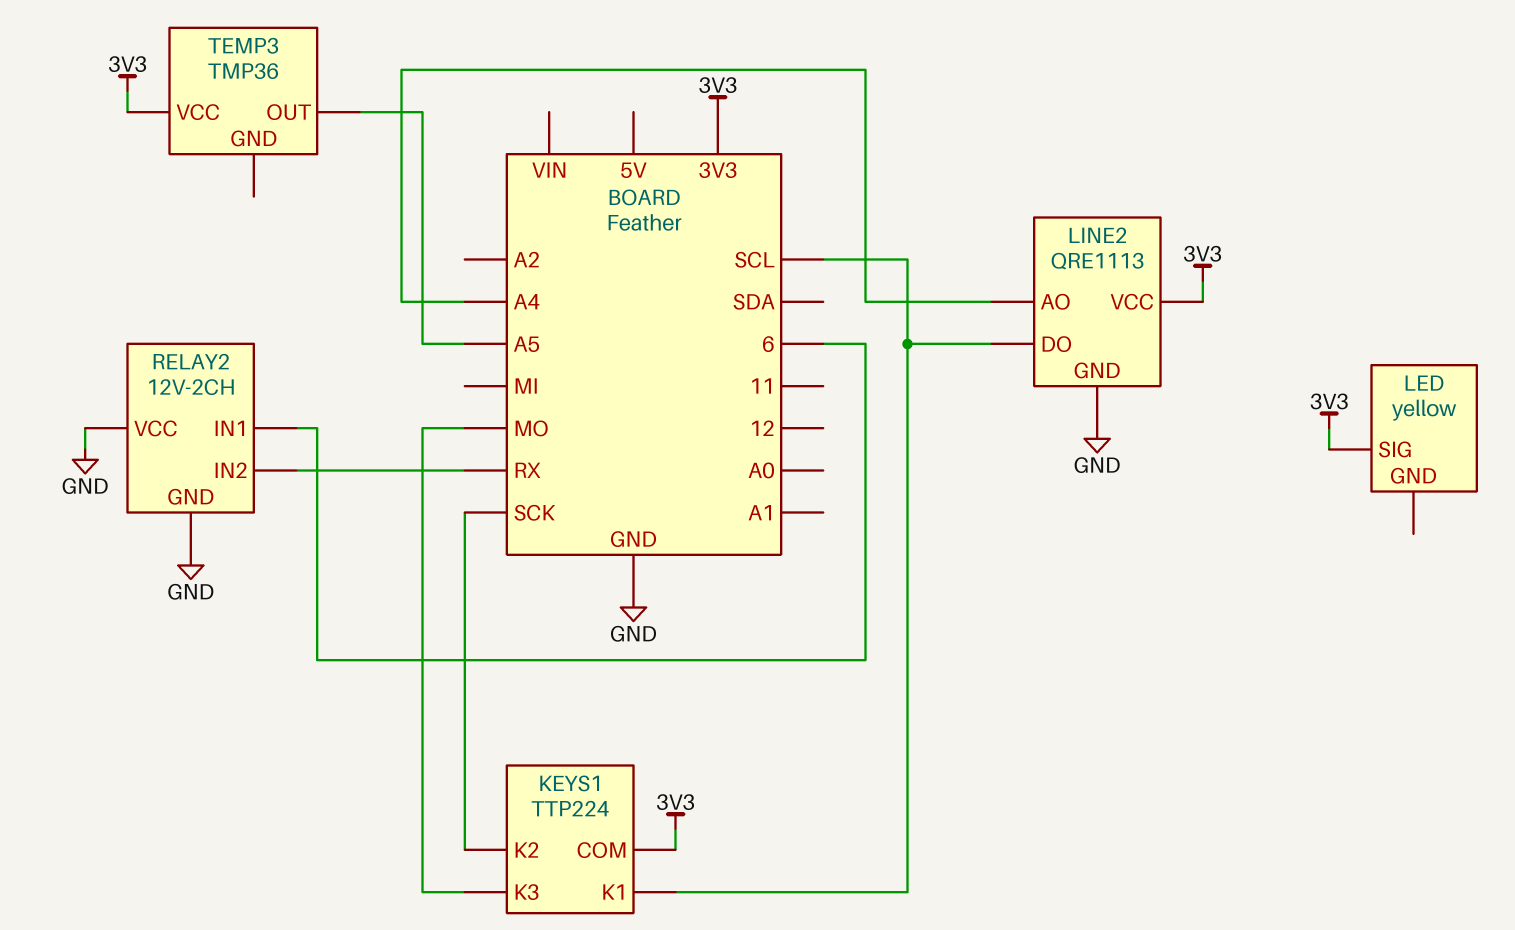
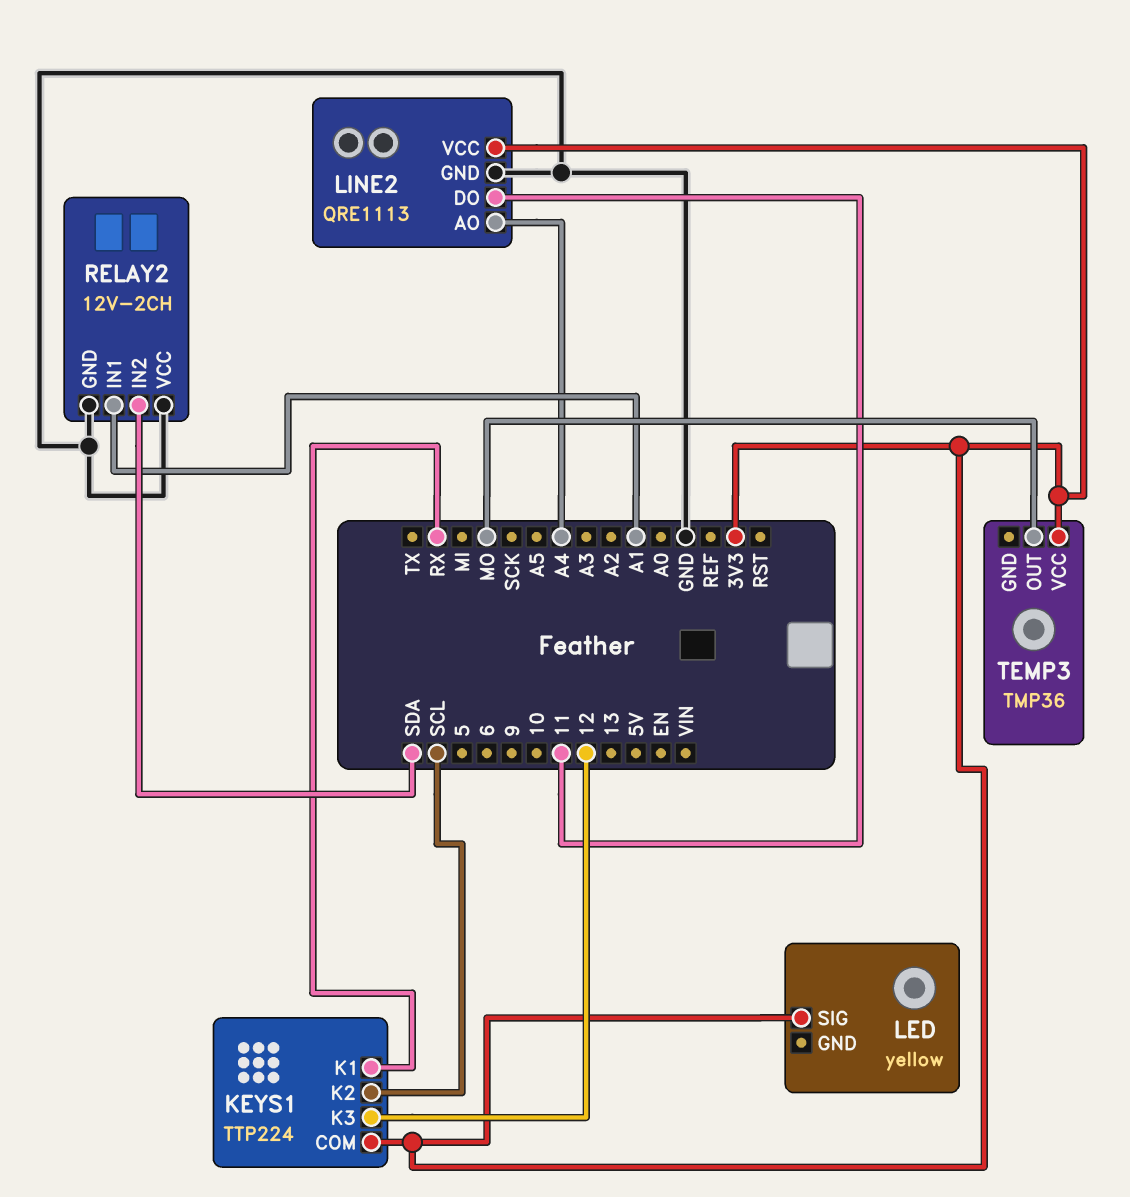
KEYS1 pin K1: SCL -> RX
KEYS1 pin K2: SCK -> SCL
KEYS1 pin K3: MO -> 12
LINE2 pin DO: SCL -> 11
RELAY2 pin IN1: 6 -> A1
RELAY2 pin IN2: RX -> SDA
TEMP3 pin OUT: A5 -> MO

